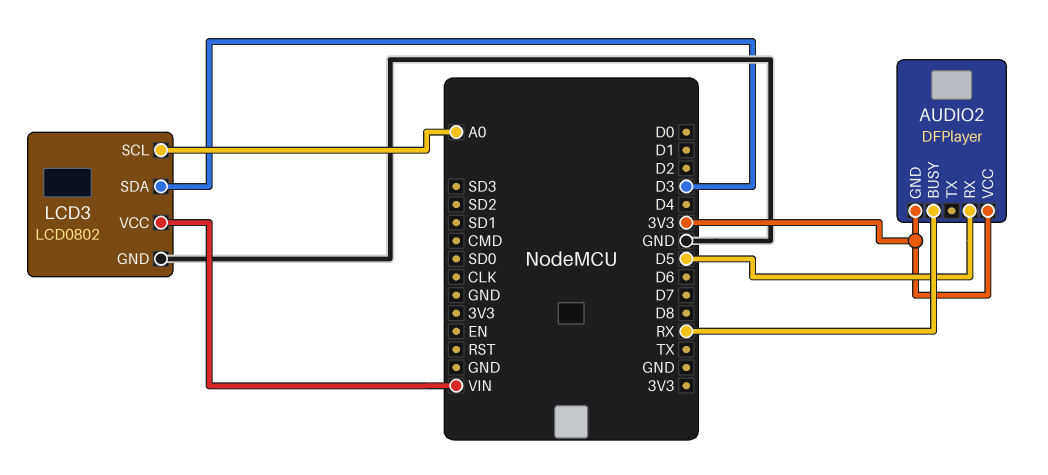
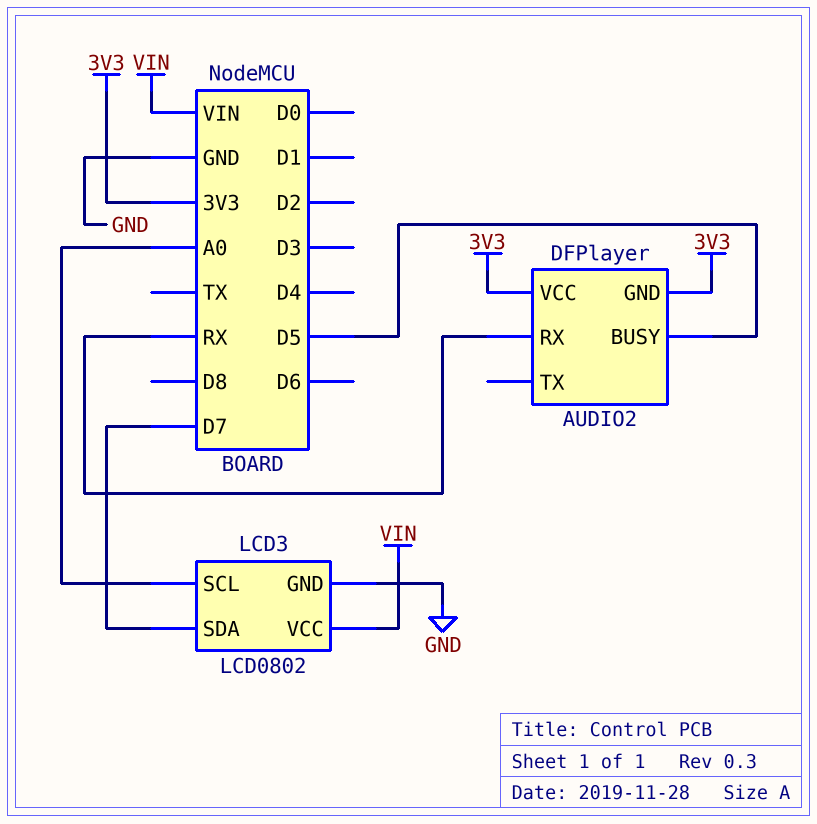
AUDIO2 pin BUSY: RX -> D5
AUDIO2 pin RX: D5 -> RX
LCD3 pin SDA: D3 -> D7

